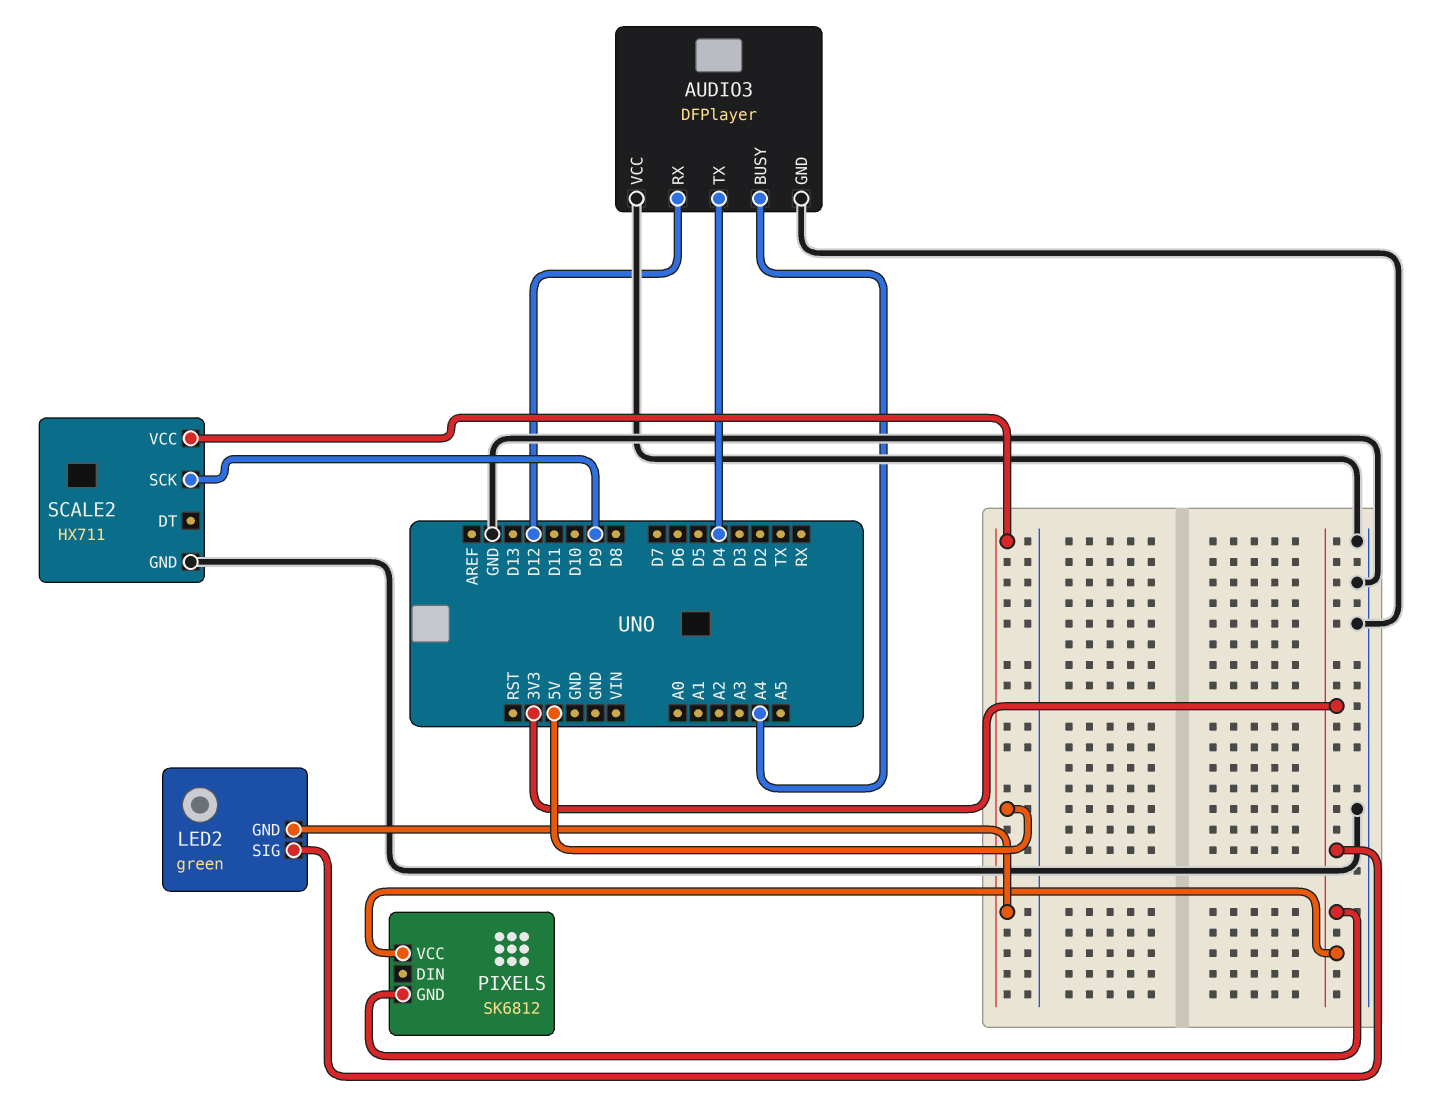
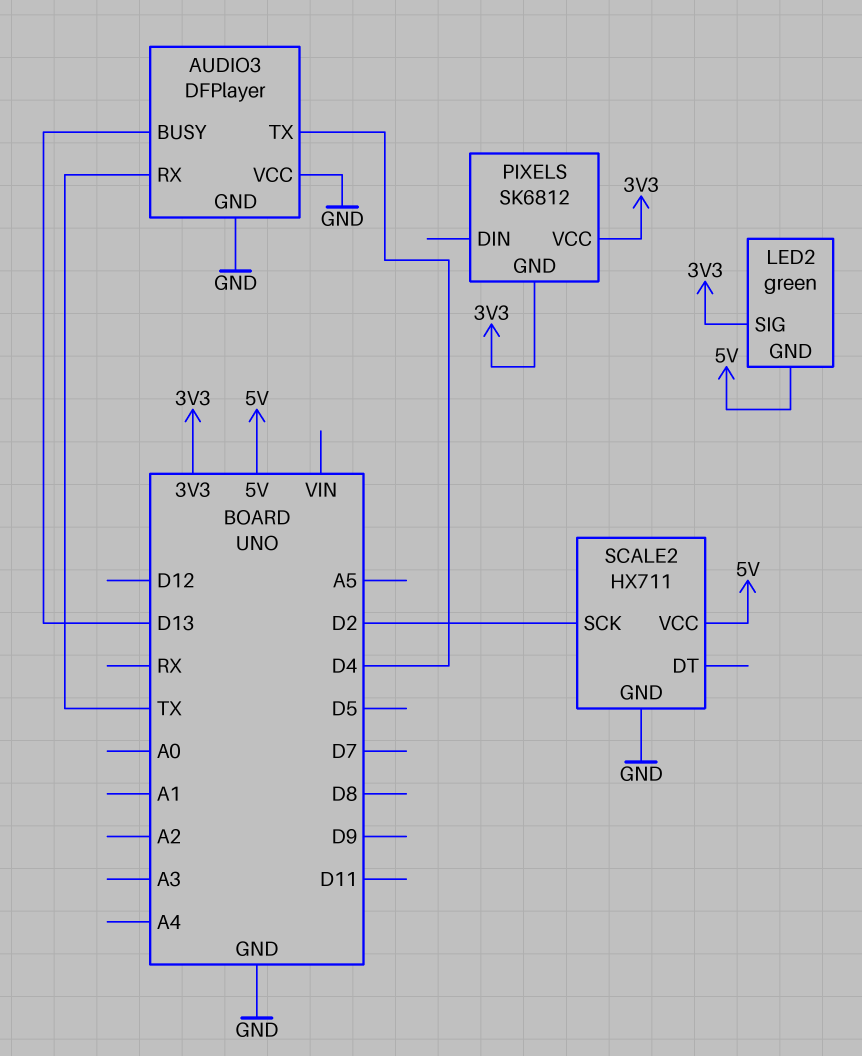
AUDIO3 pin BUSY: A4 -> D13
AUDIO3 pin RX: D12 -> TX
SCALE2 pin SCK: D9 -> D2

